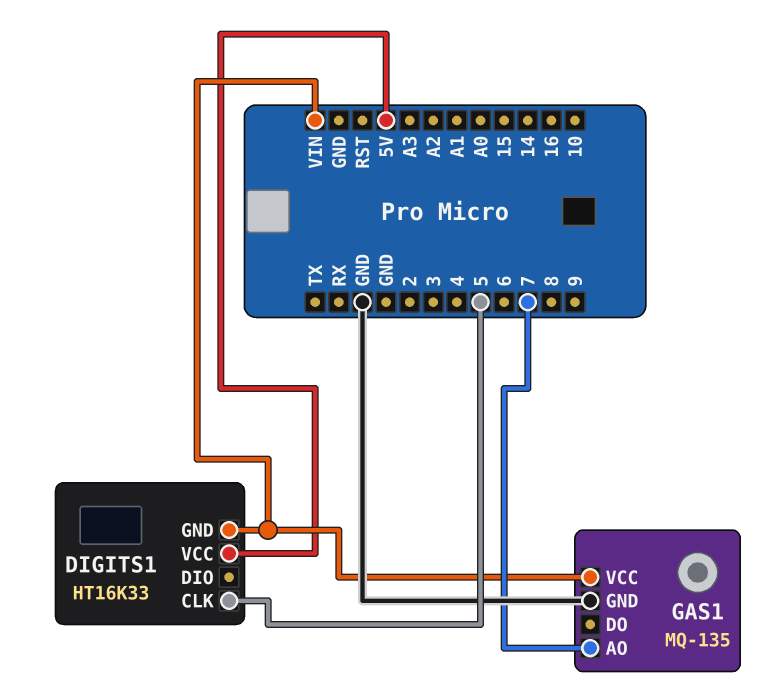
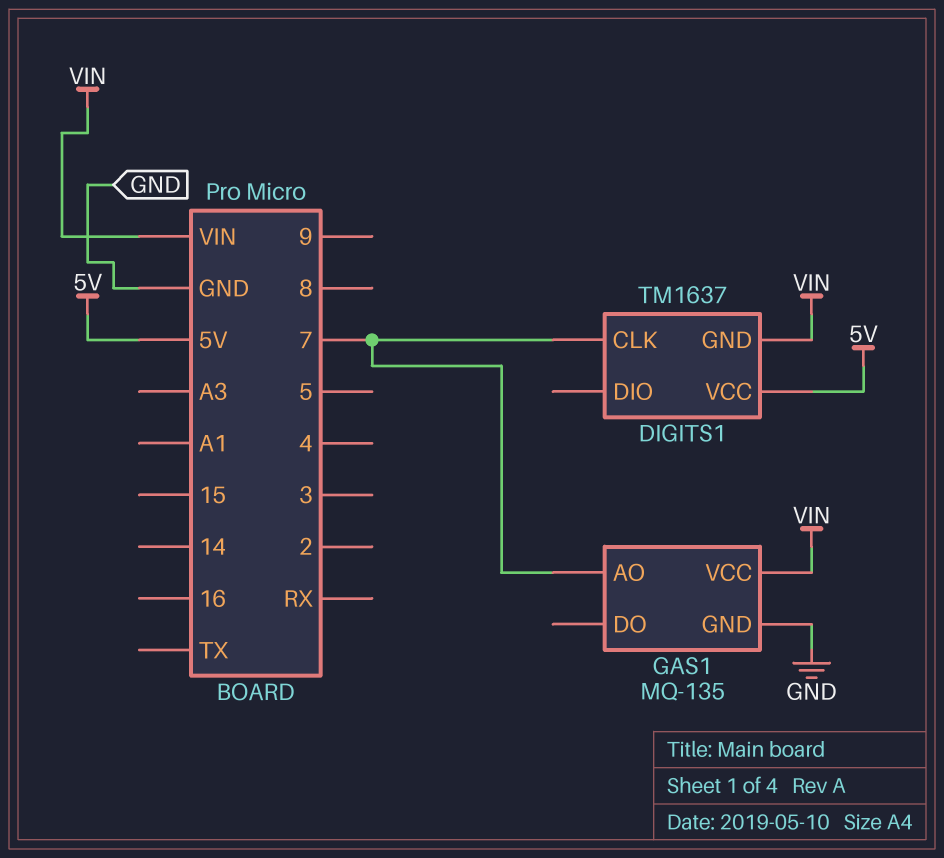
DIGITS1: HT16K33 -> TM1637
DIGITS1 pin CLK: 5 -> 7

